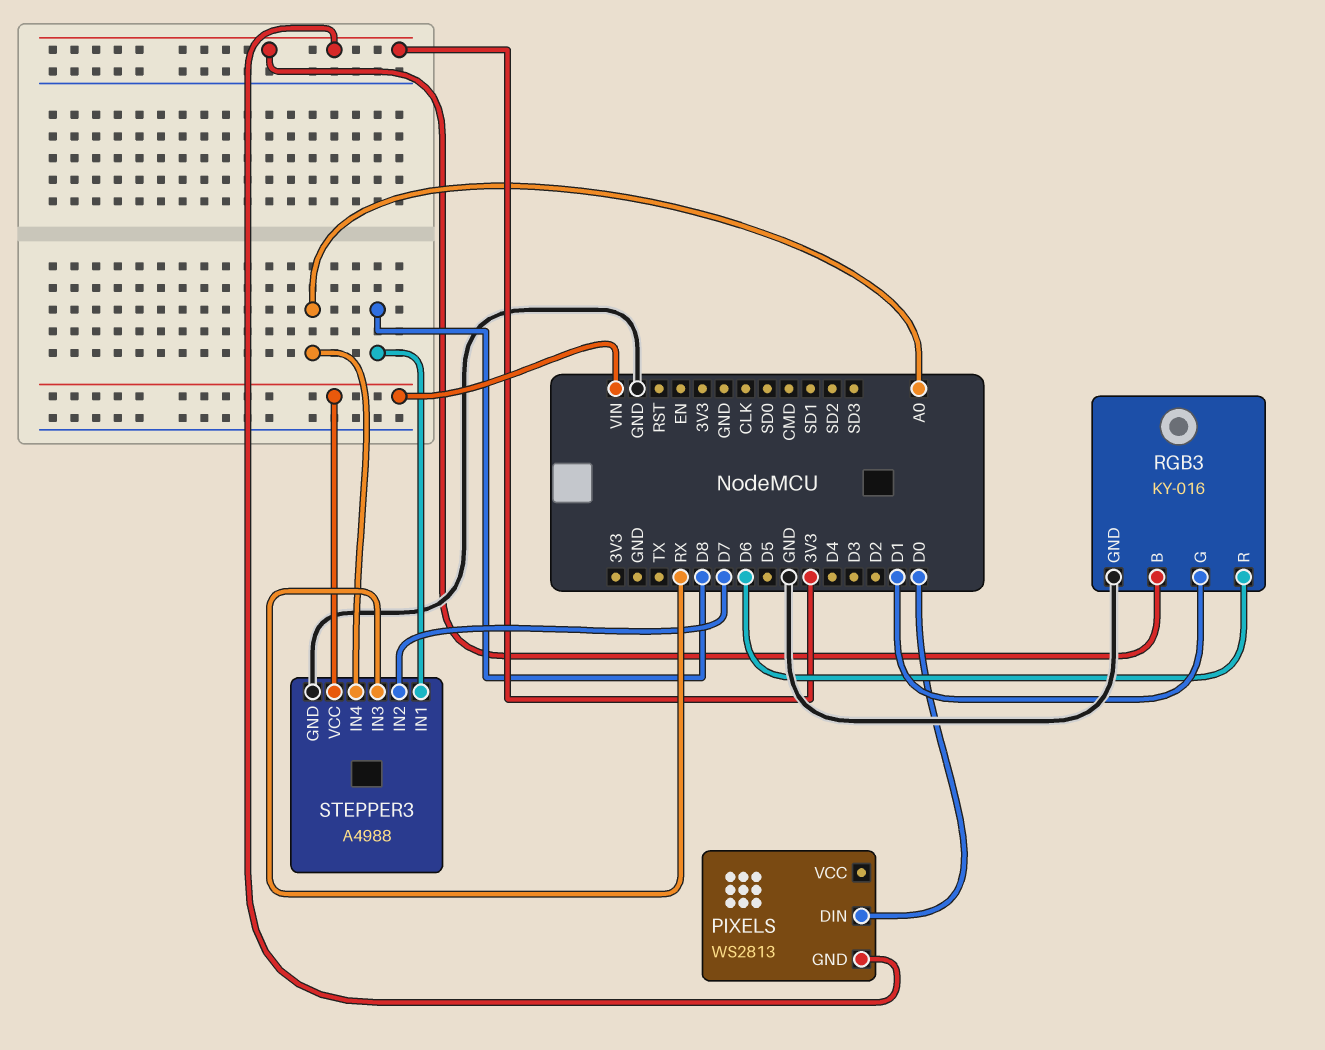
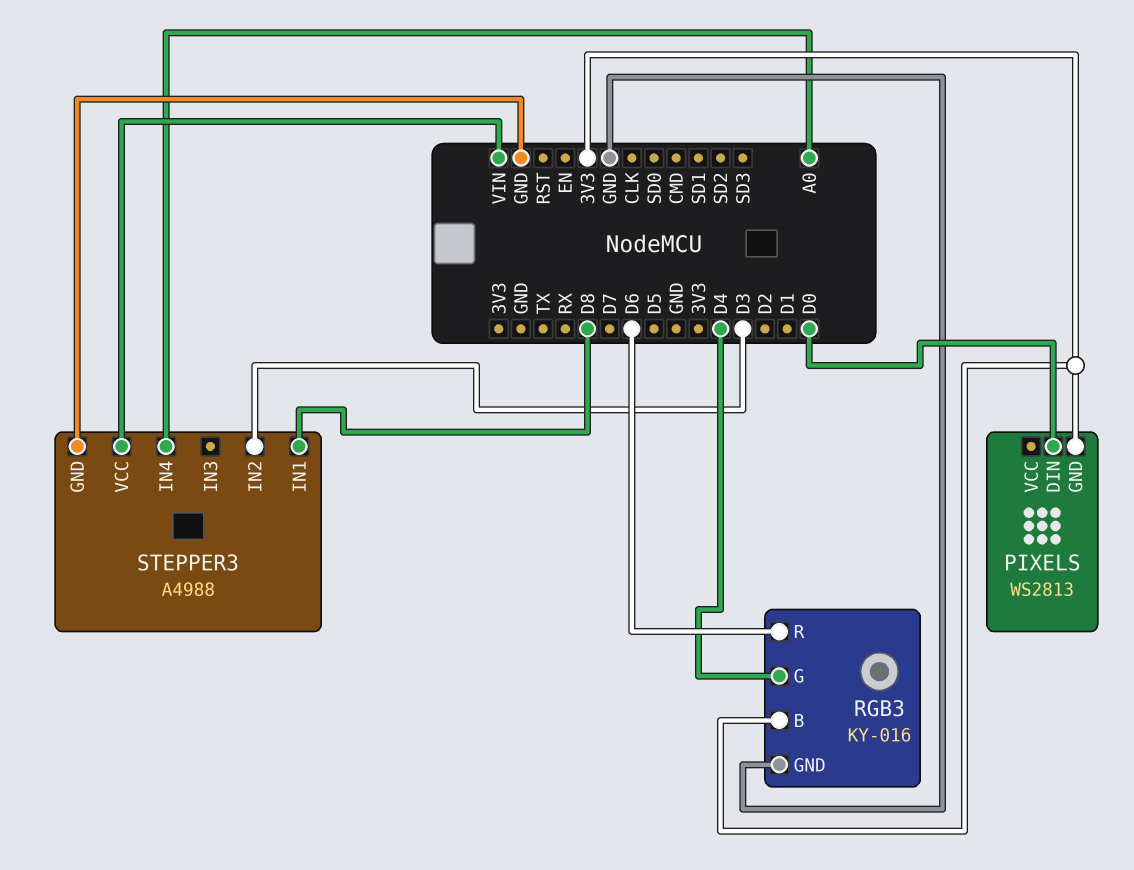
RGB3 pin G: D1 -> D4
STEPPER3 pin IN2: D7 -> D3
STEPPER3 pin IN3: RX -> none

